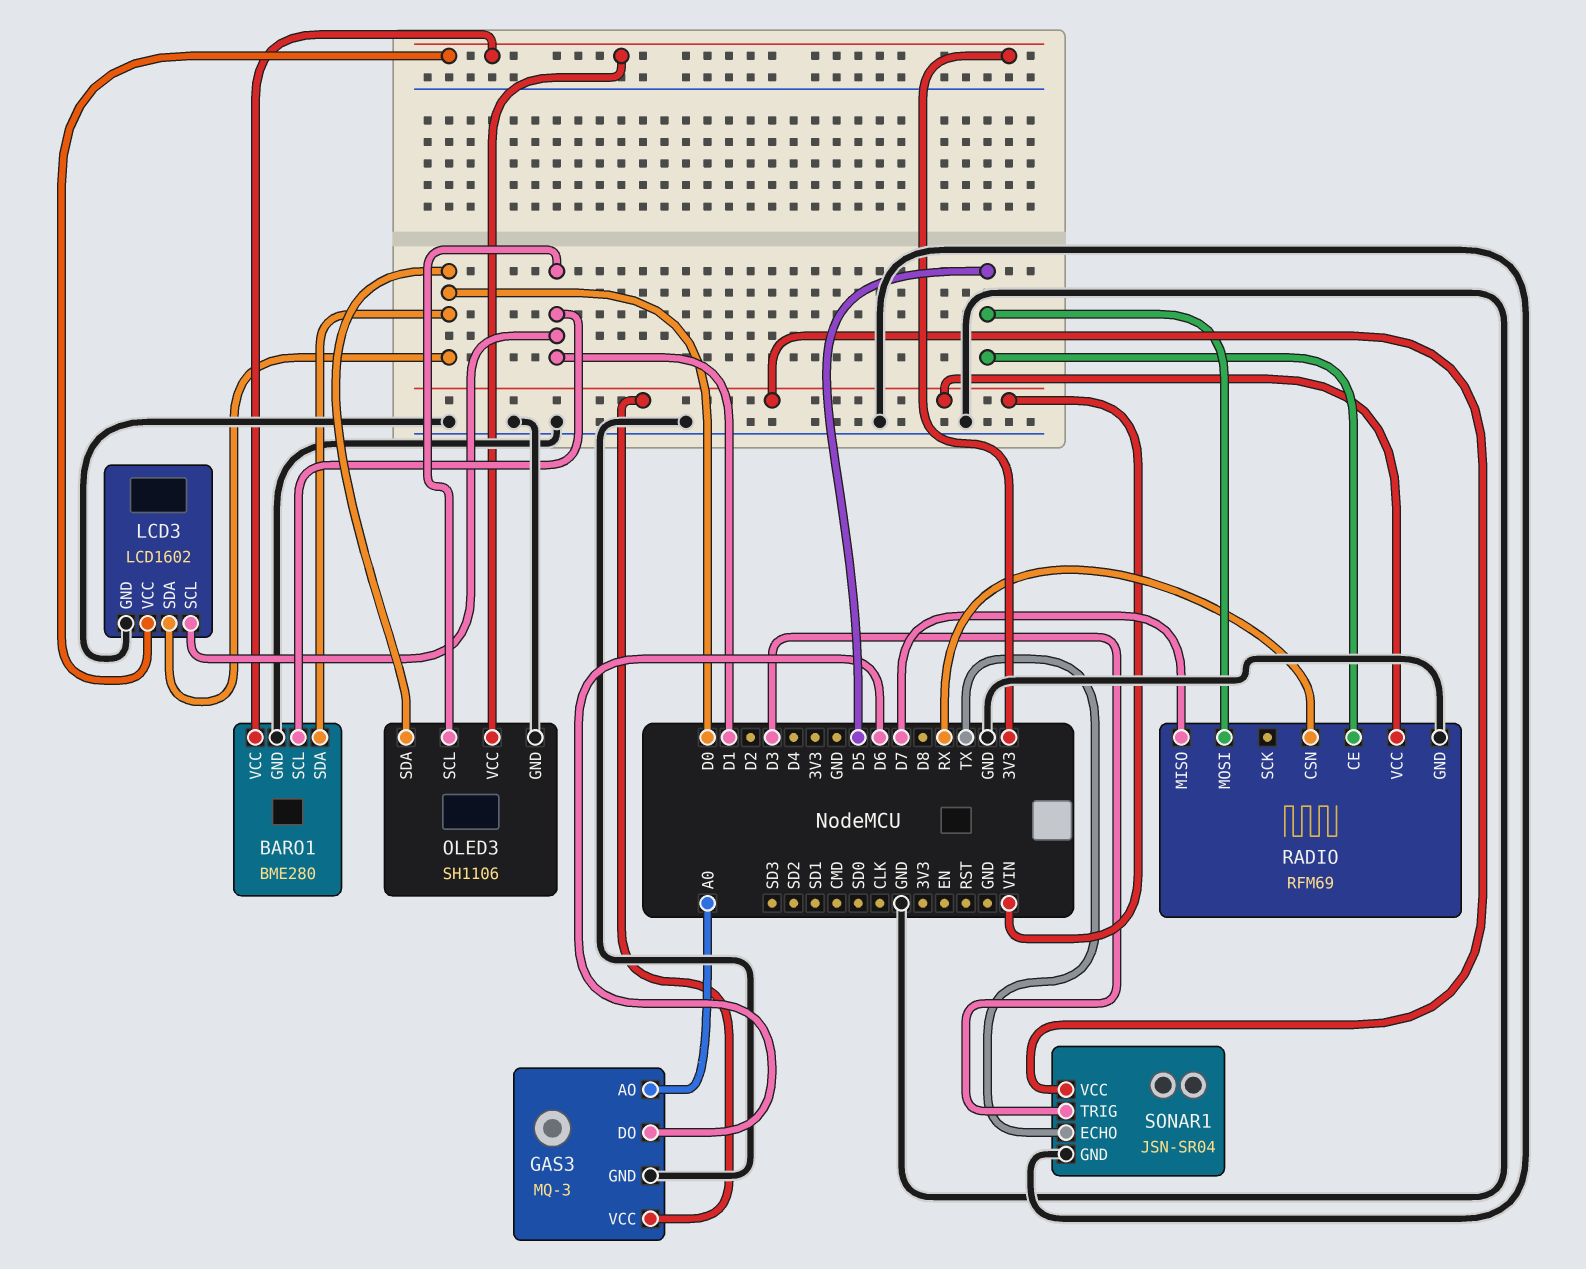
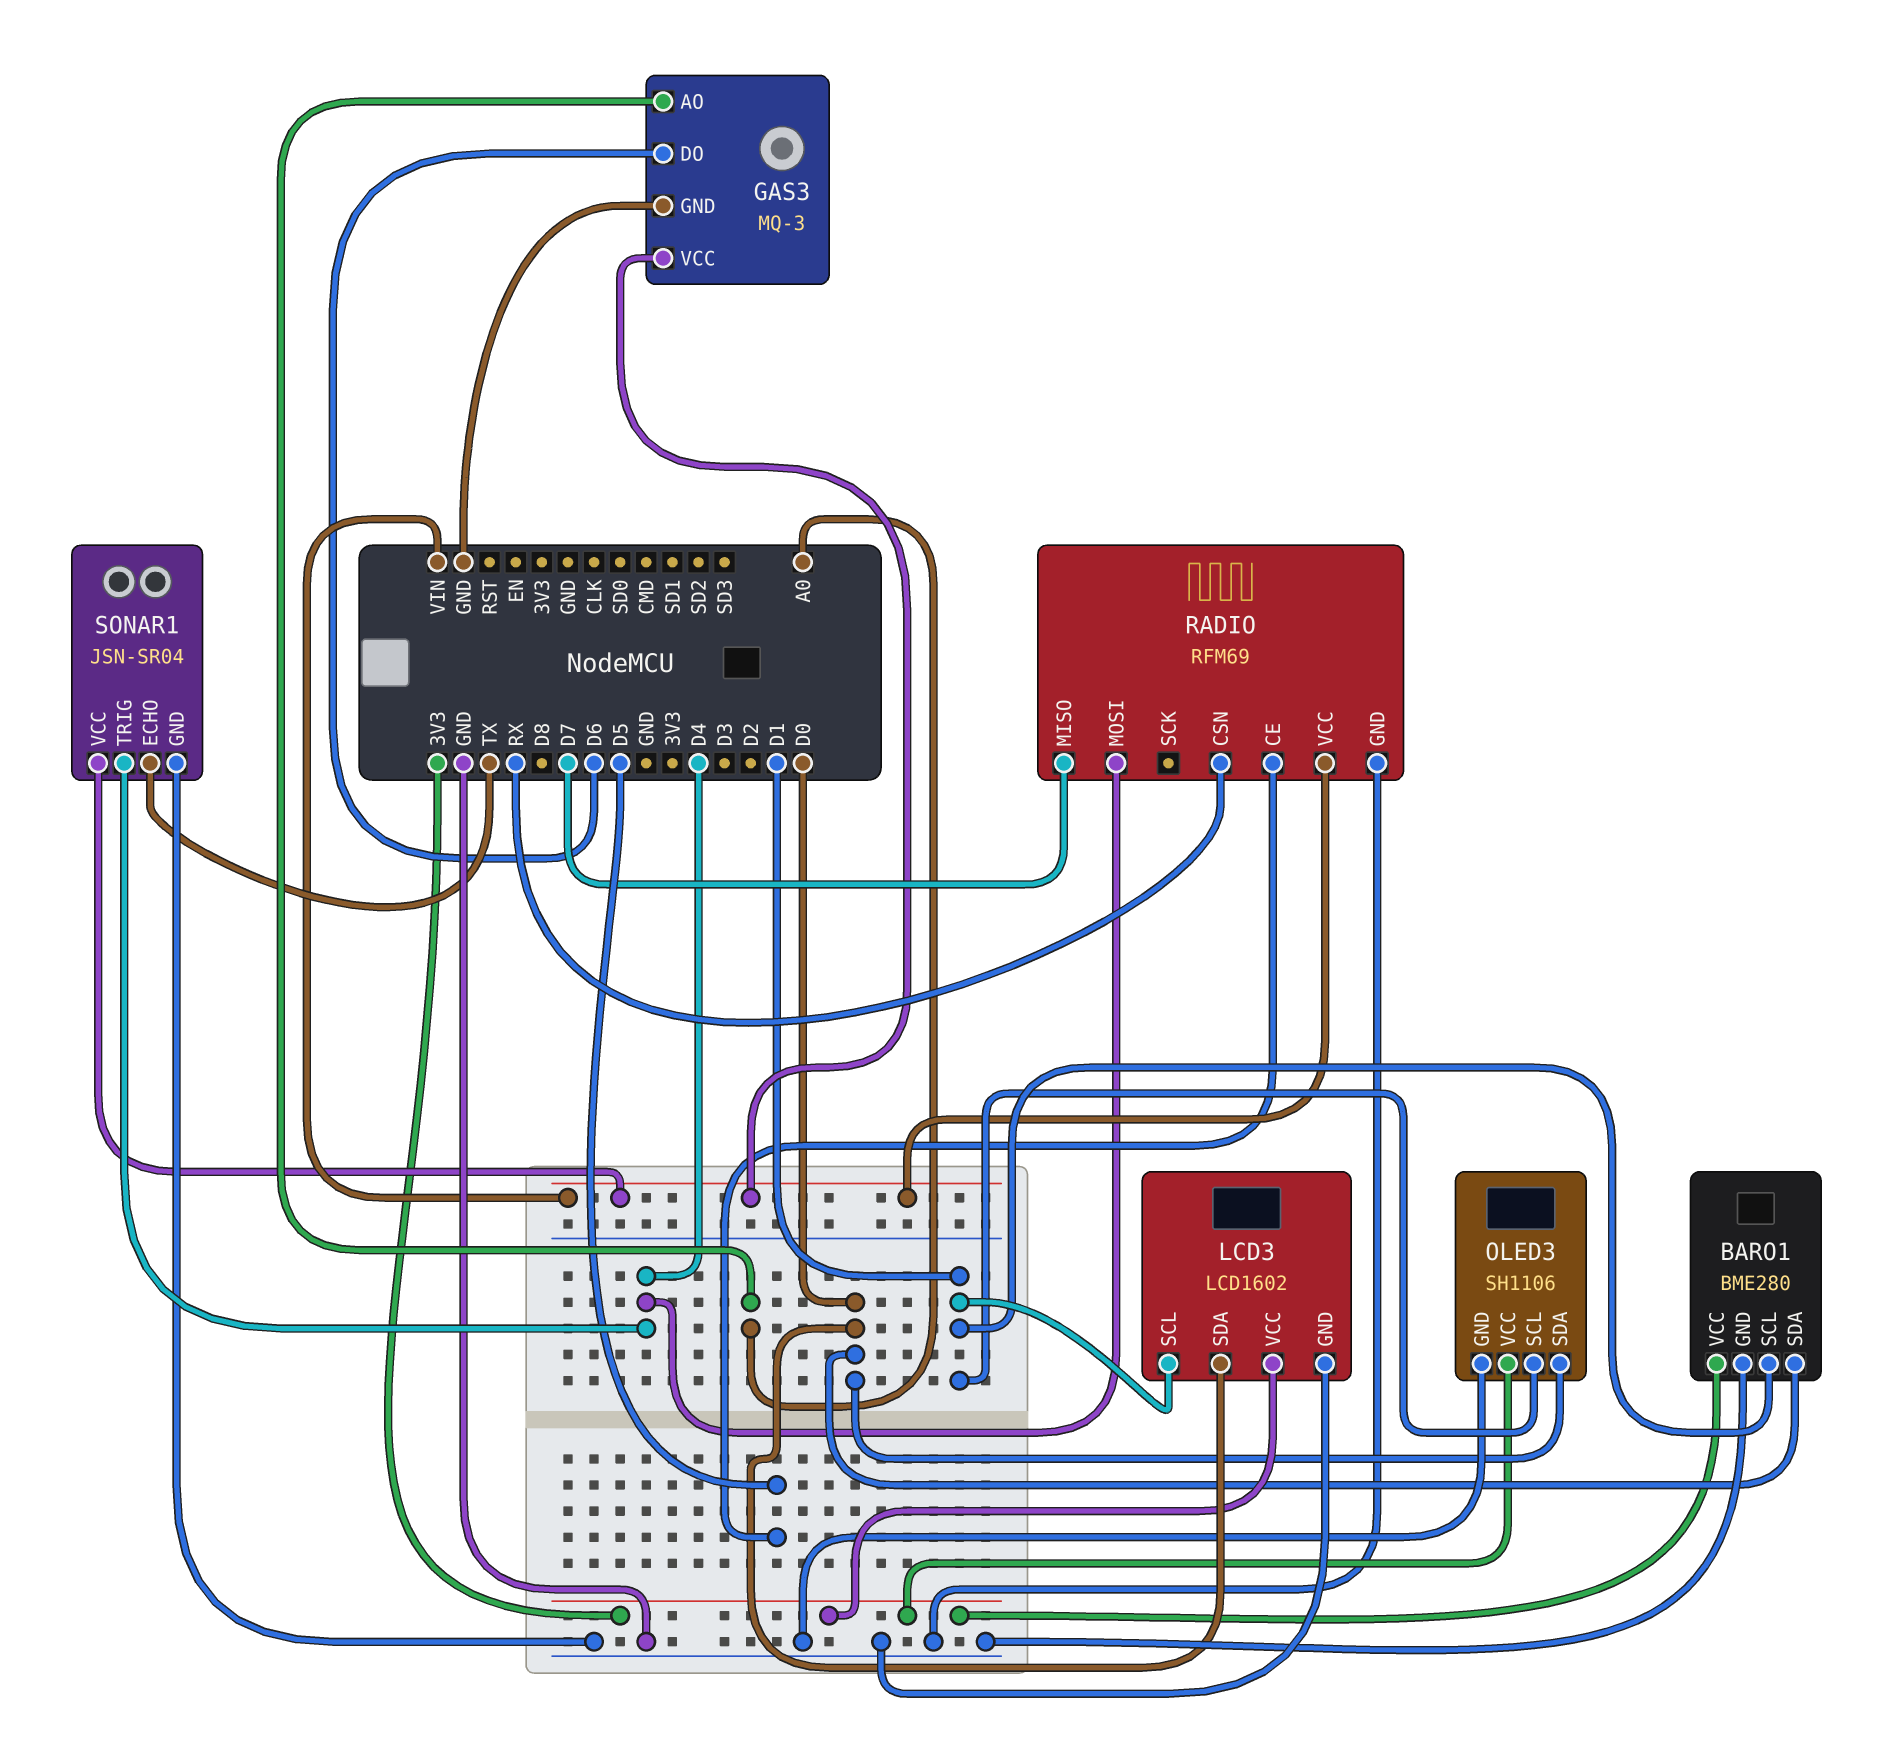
RADIO pin MOSI: D5 -> D4
SONAR1 pin TRIG: D3 -> D4

